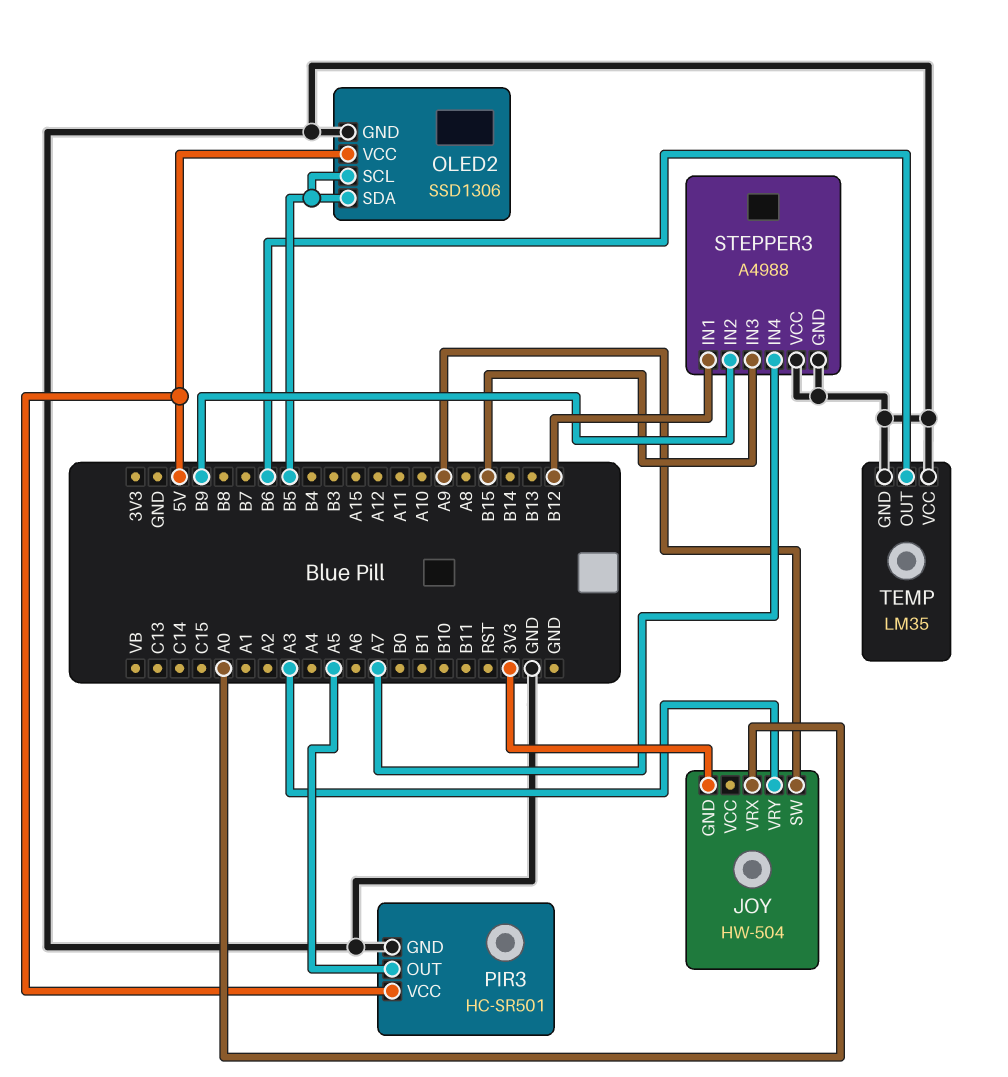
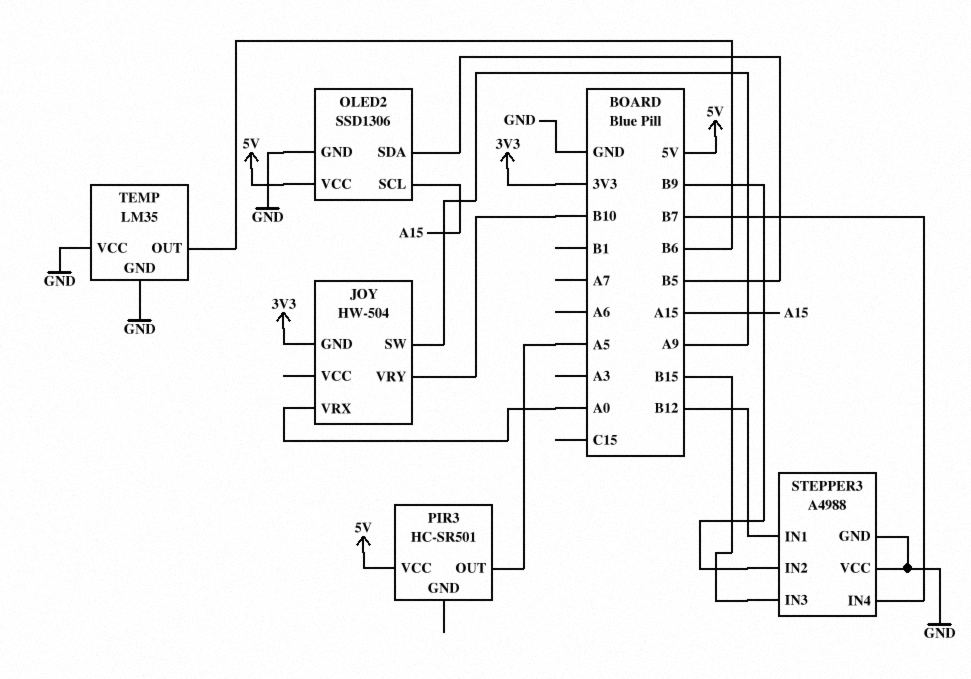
JOY pin VRY: A3 -> B10
OLED2 pin SCL: B5 -> A15
PIR3 pin GND: GND -> none
STEPPER3 pin IN4: A7 -> B7

